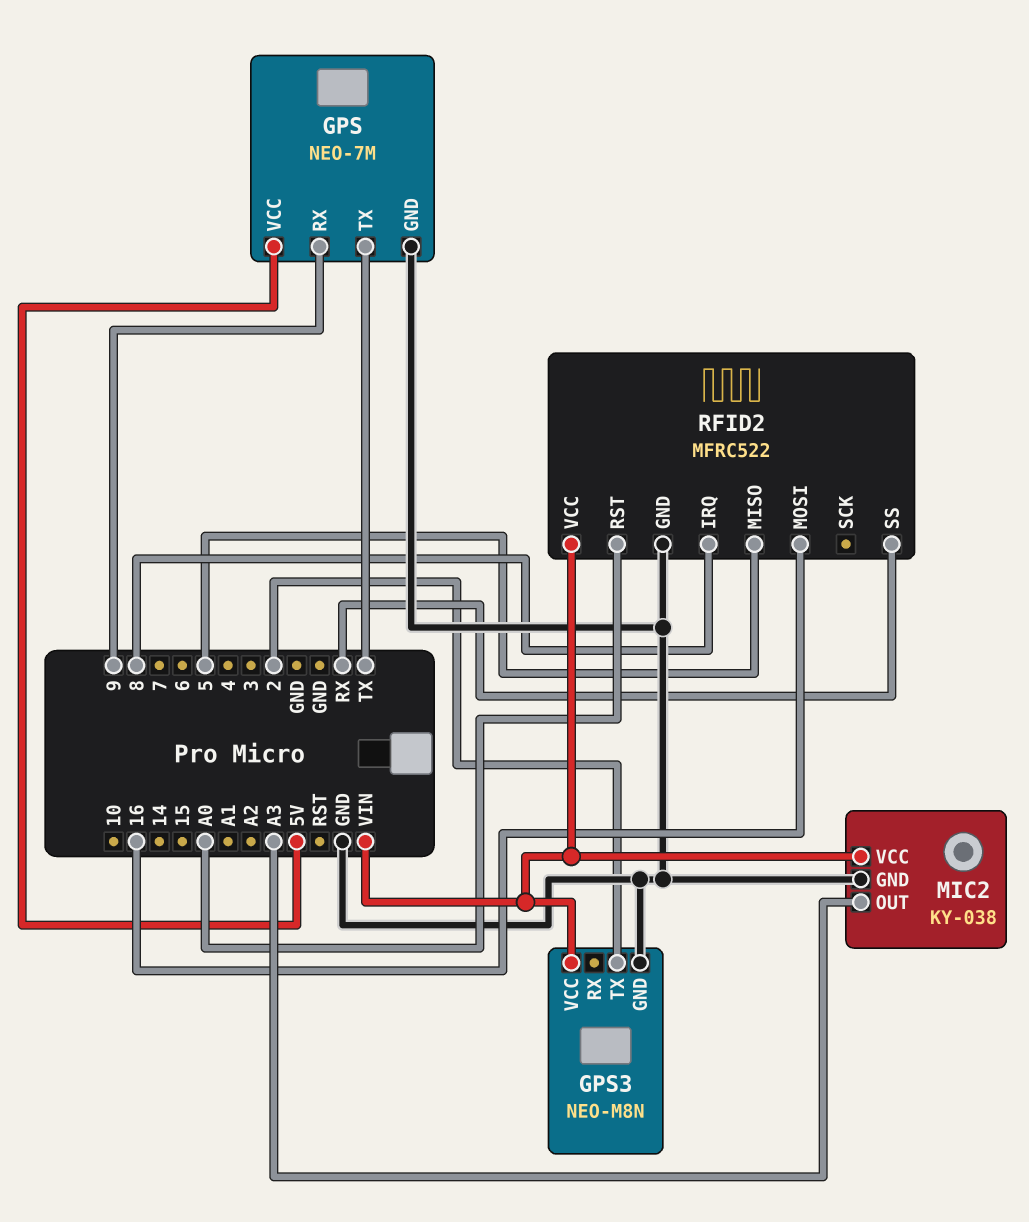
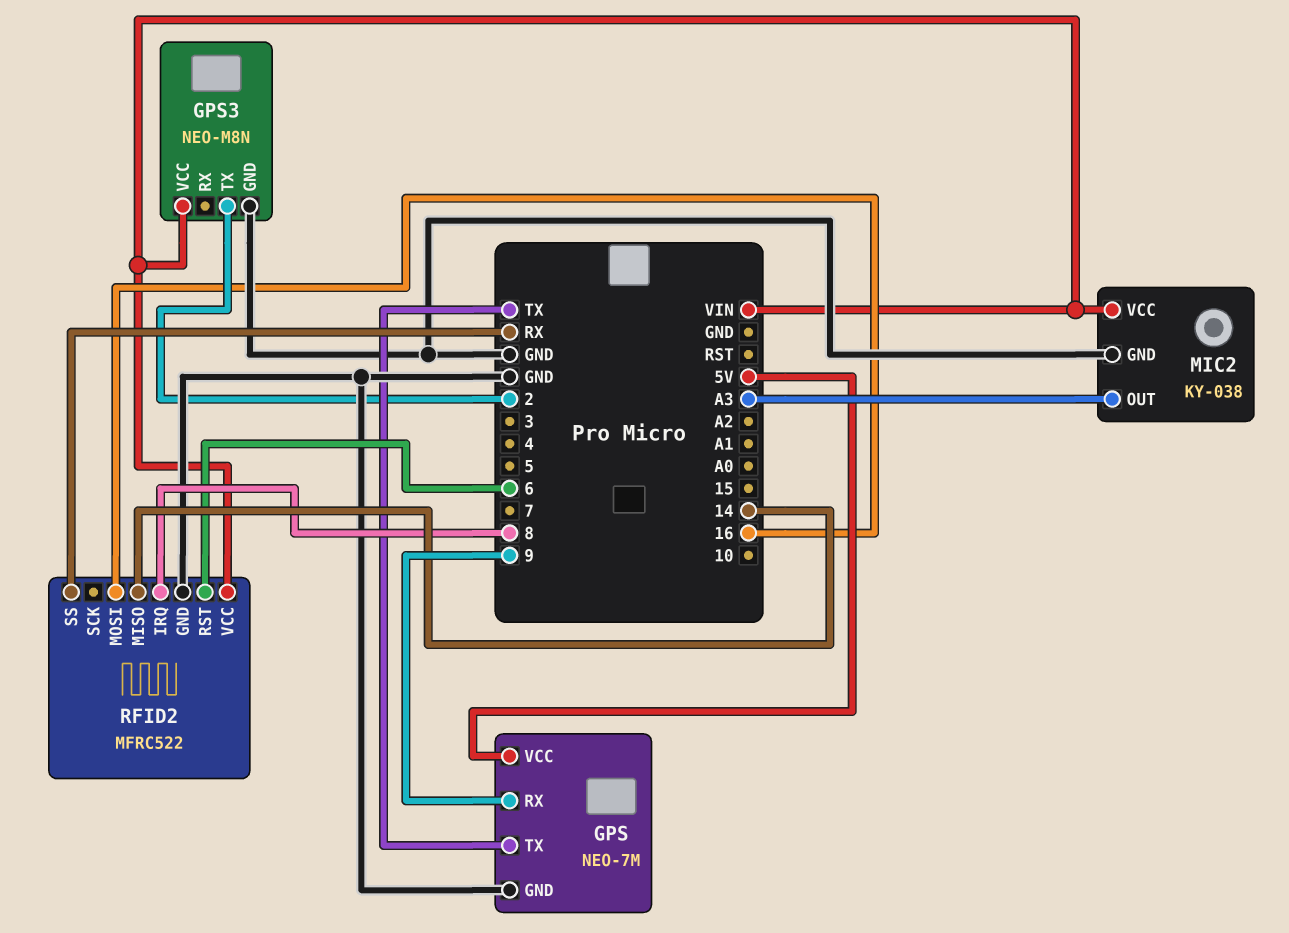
RFID2 pin MISO: 5 -> 14
RFID2 pin RST: A0 -> 6

